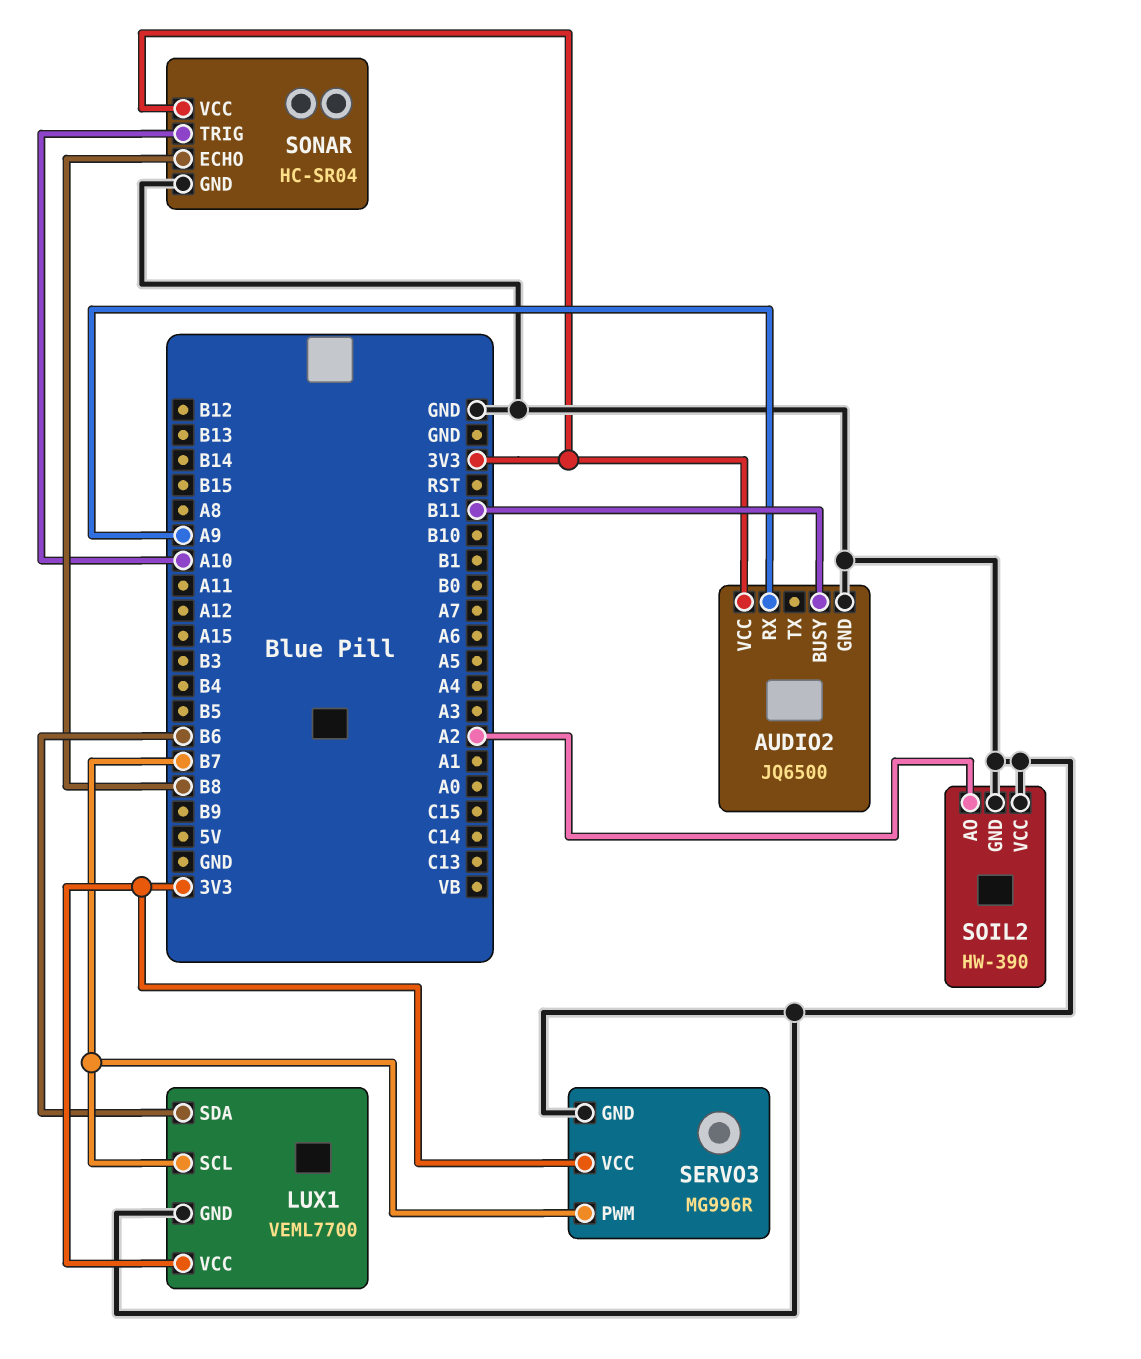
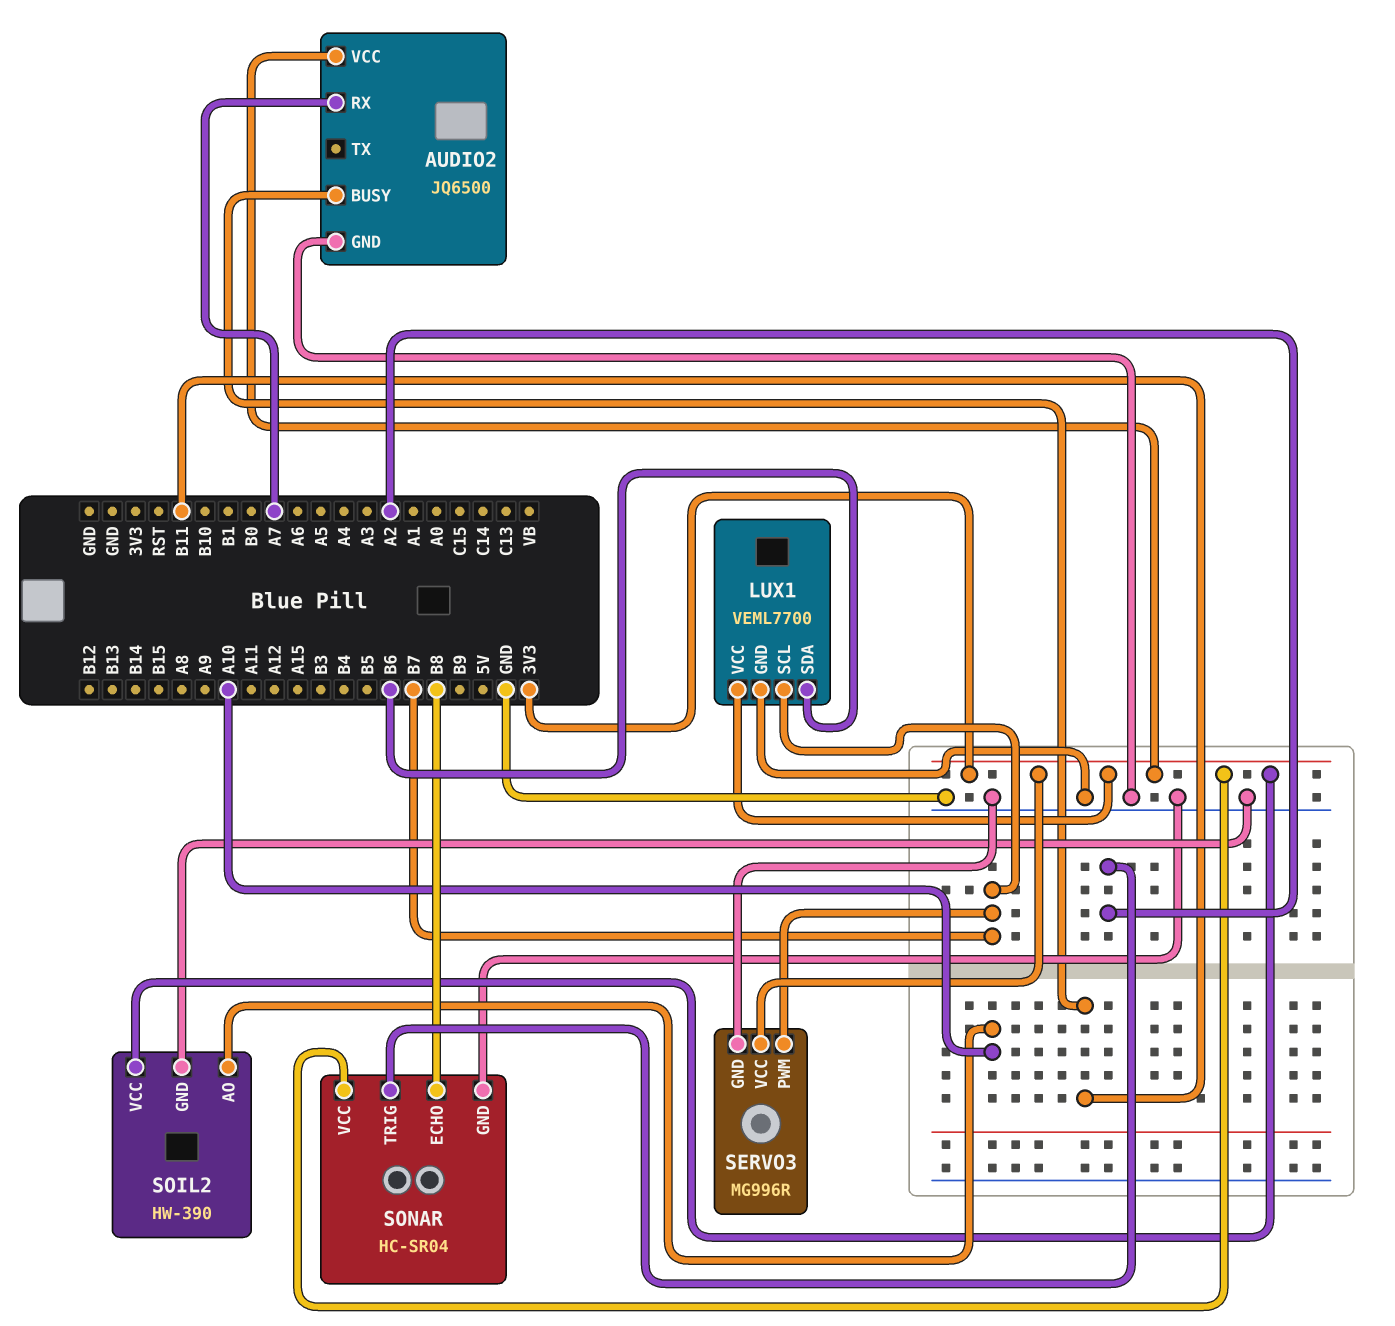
AUDIO2 pin RX: A9 -> A7
SOIL2 pin AO: A2 -> A10
SOIL2 pin VCC: GND -> 3V3
SONAR pin TRIG: A10 -> A2

